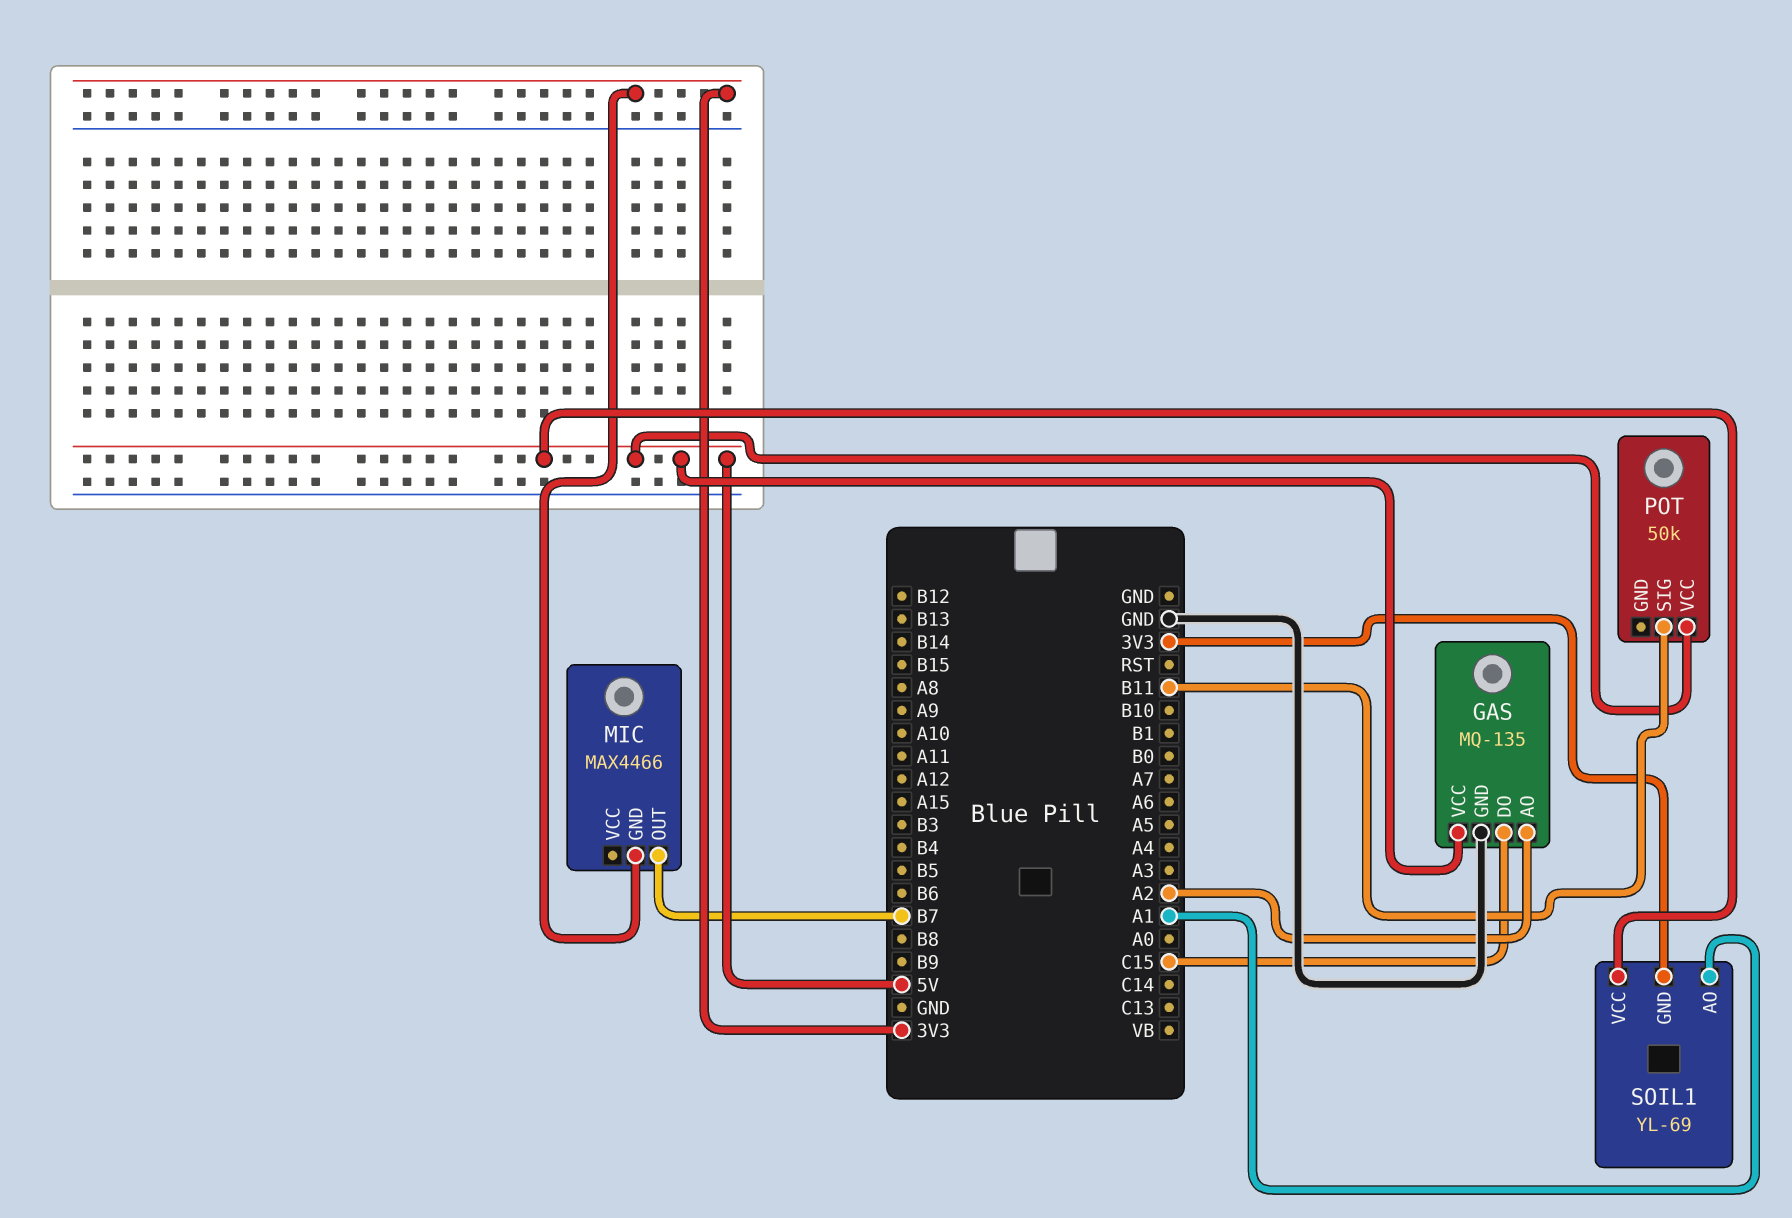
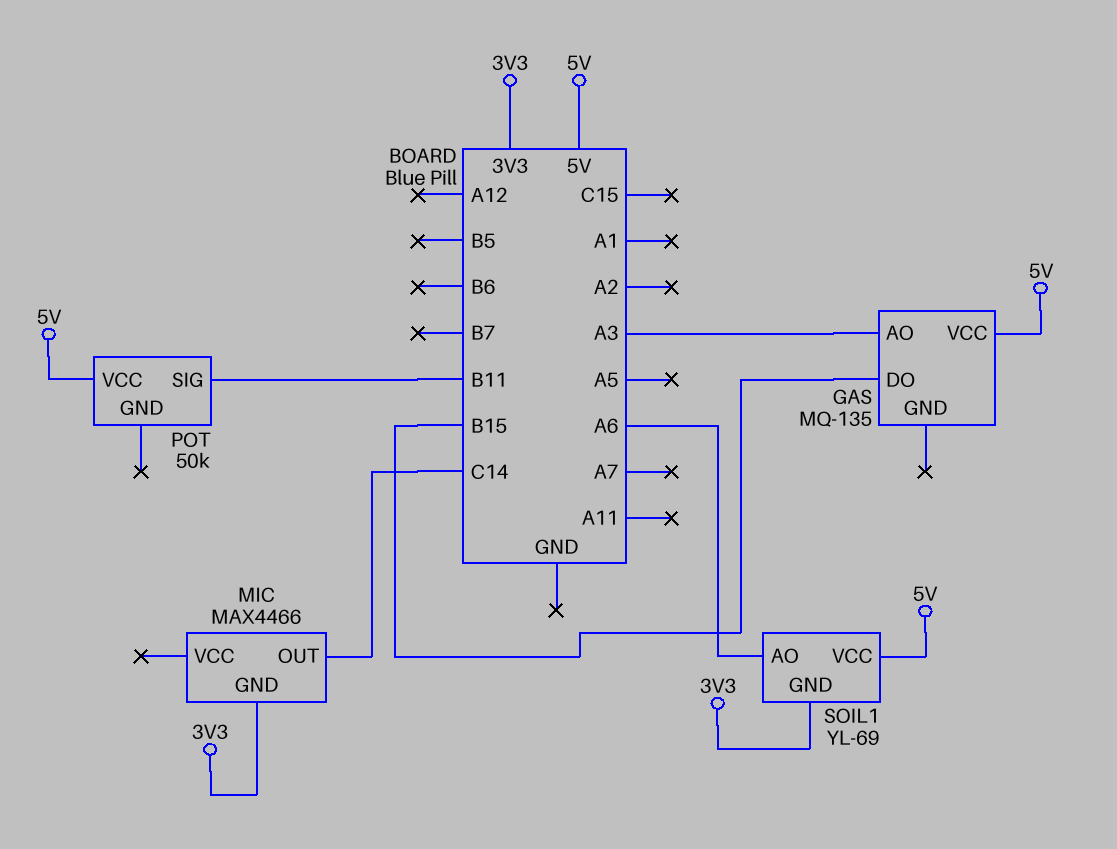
GAS pin AO: A2 -> A3
GAS pin DO: C15 -> B15
GAS pin GND: GND -> none
MIC pin OUT: B7 -> C14
SOIL1 pin AO: A1 -> A6

